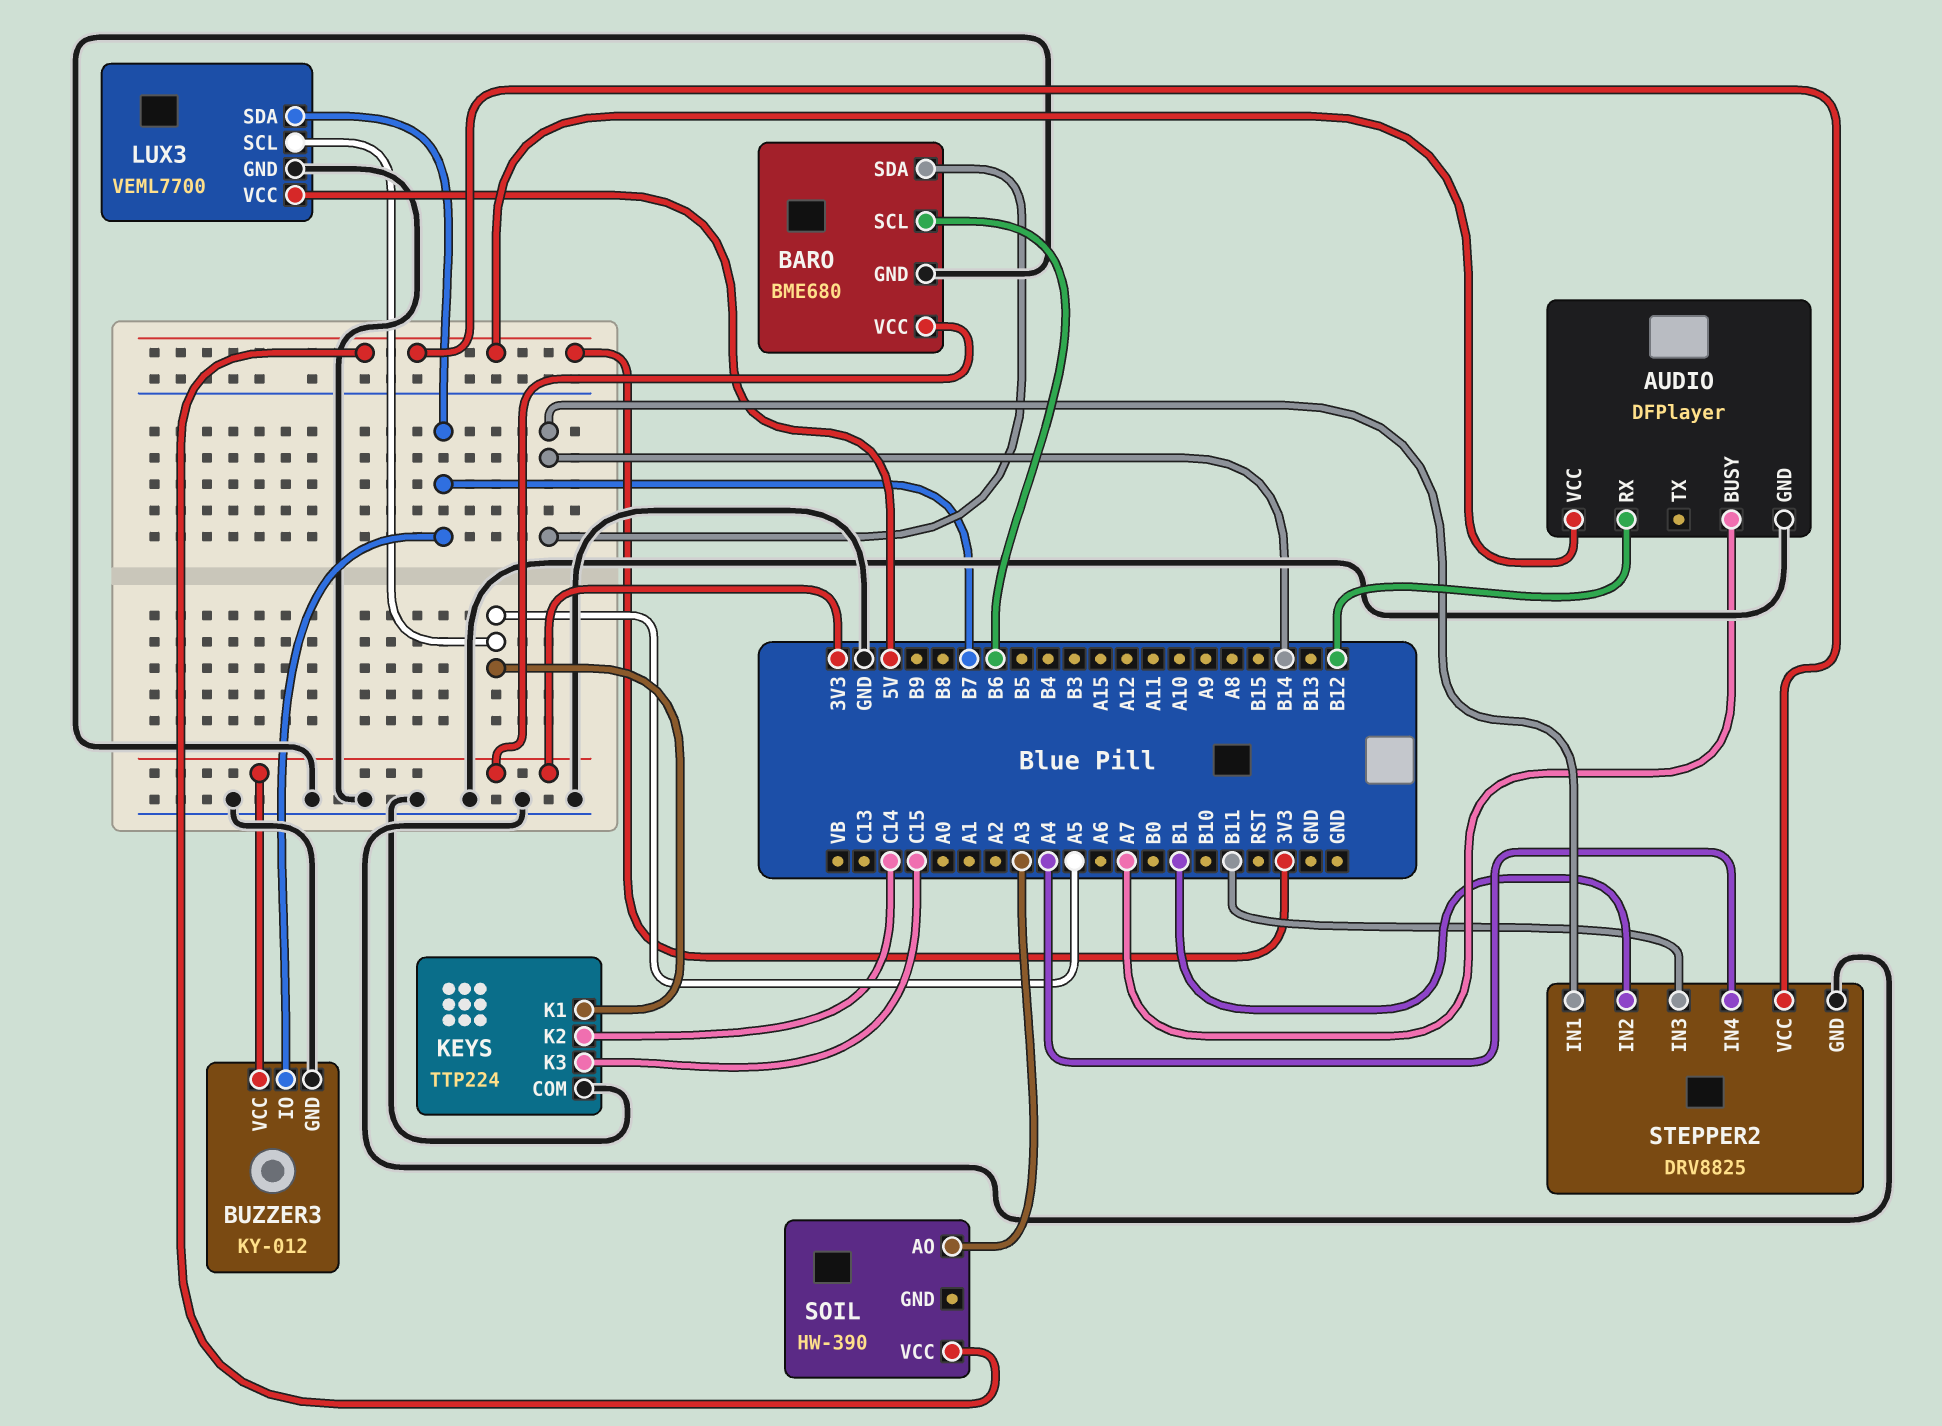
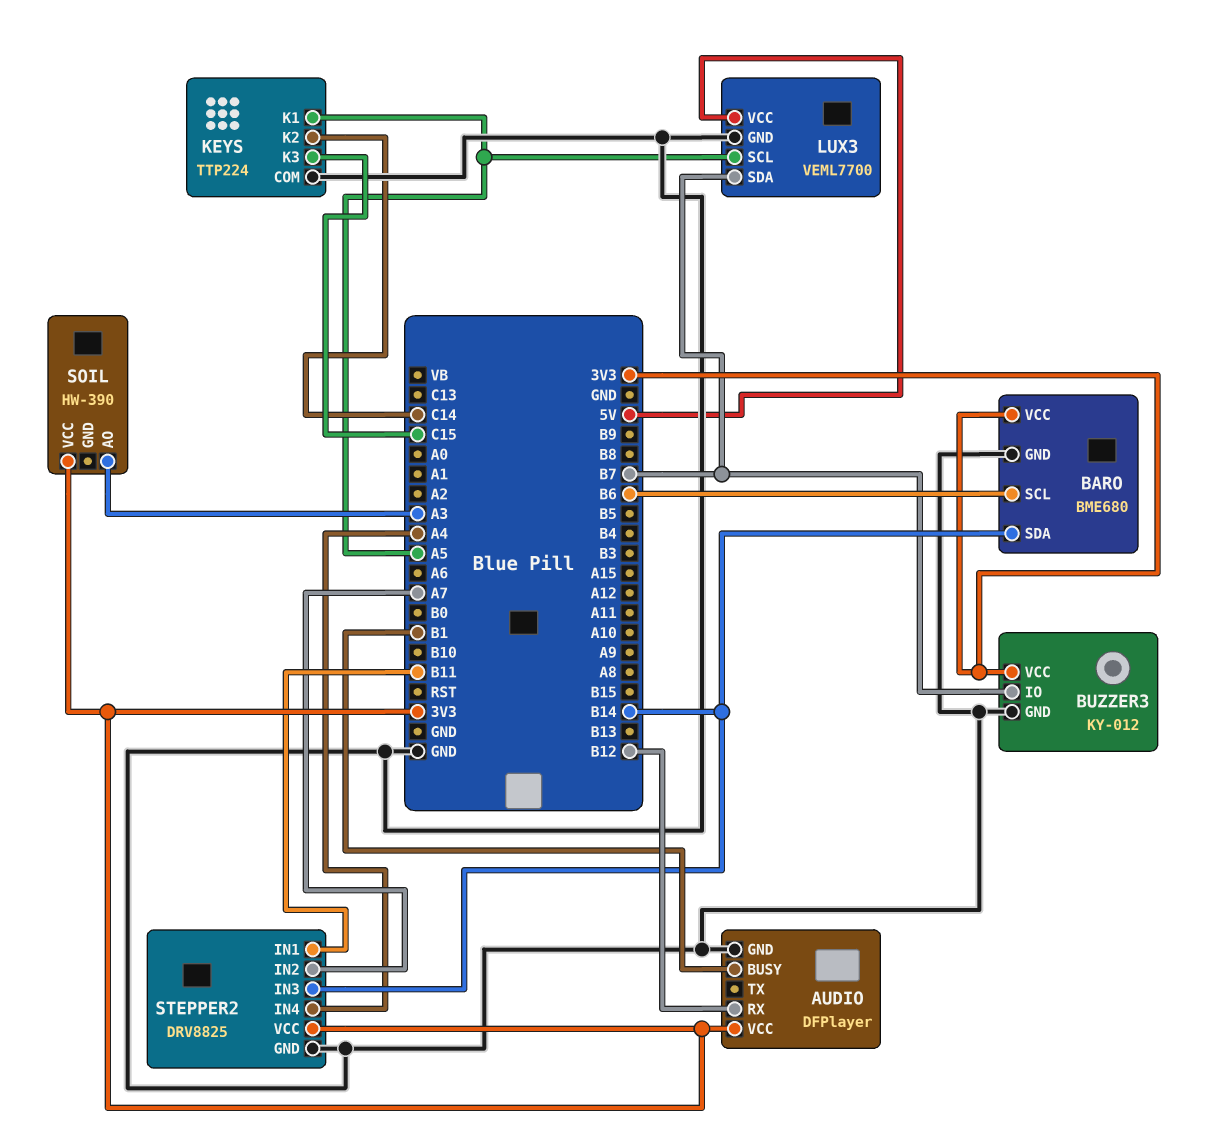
AUDIO pin BUSY: A7 -> B1
STEPPER2 pin IN1: B14 -> B11
STEPPER2 pin IN2: B1 -> A7
STEPPER2 pin IN3: B11 -> B14

